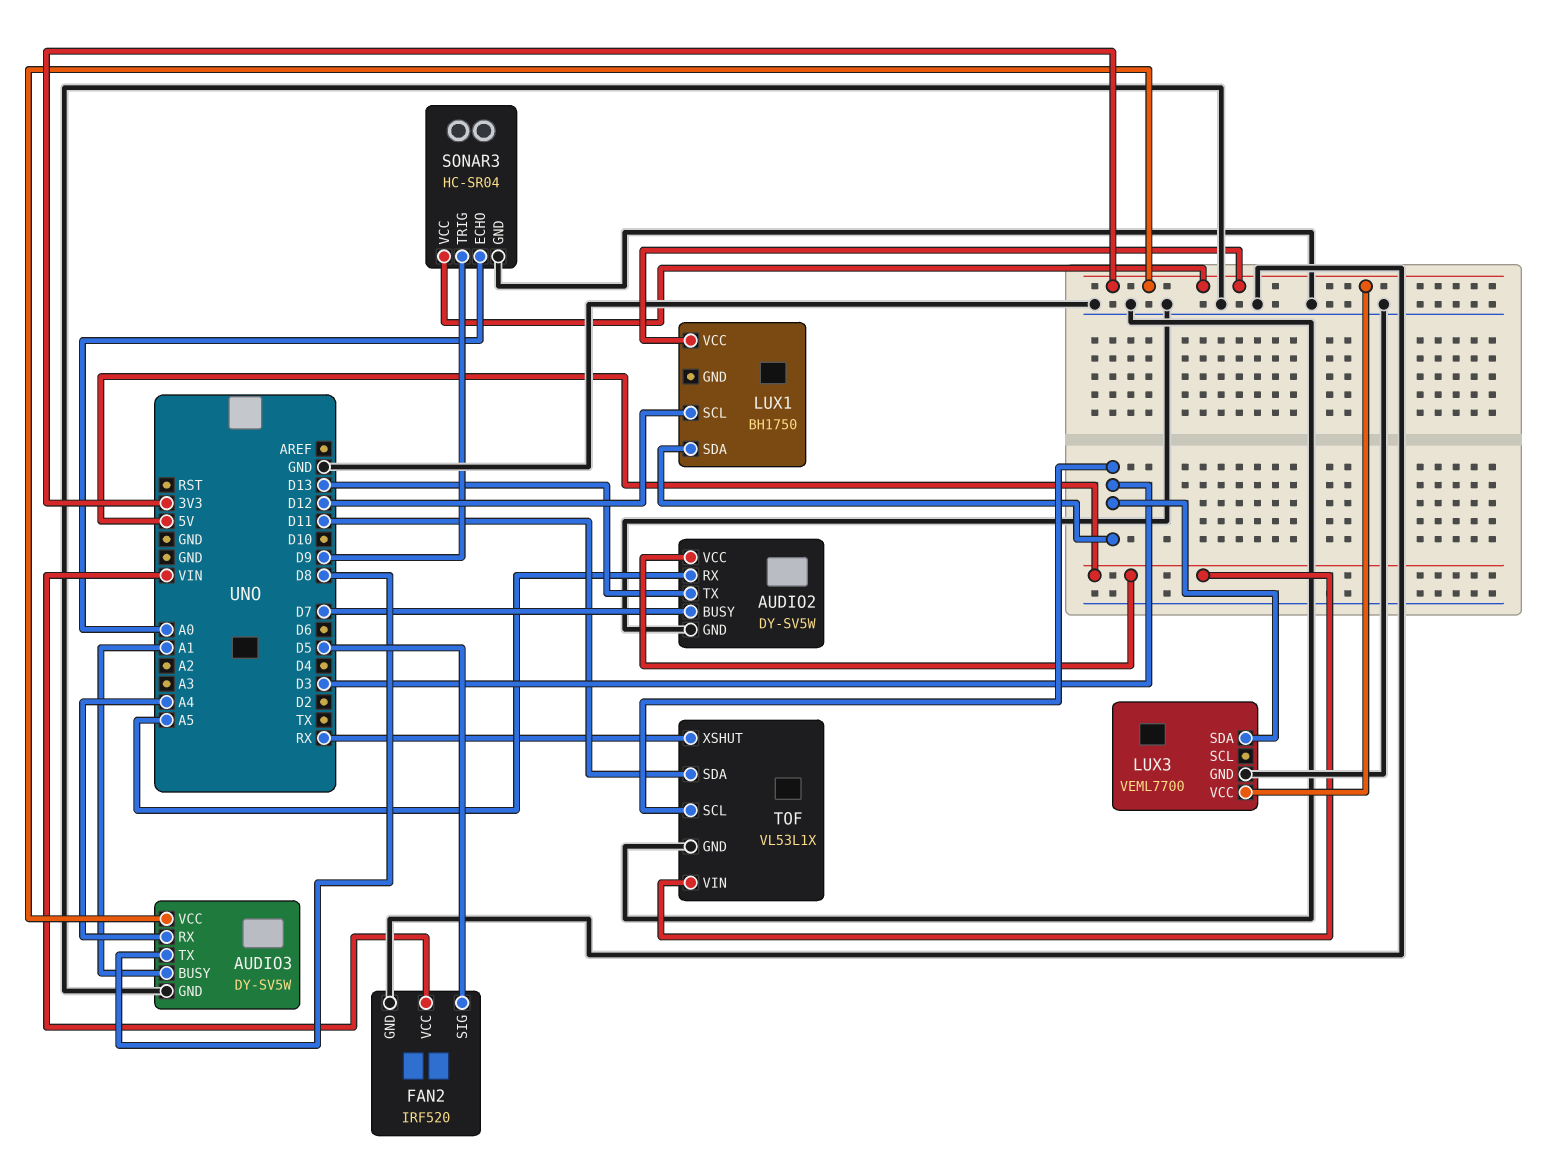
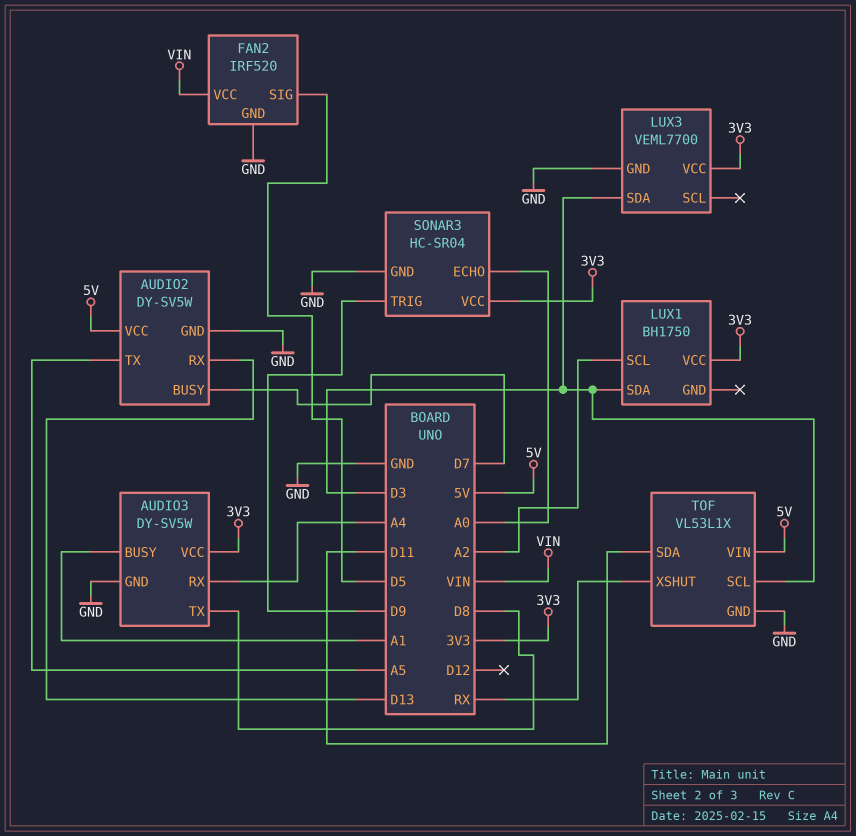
AUDIO2 pin RX: A5 -> D13
AUDIO2 pin TX: D13 -> A5
LUX1 pin SCL: D12 -> A2

